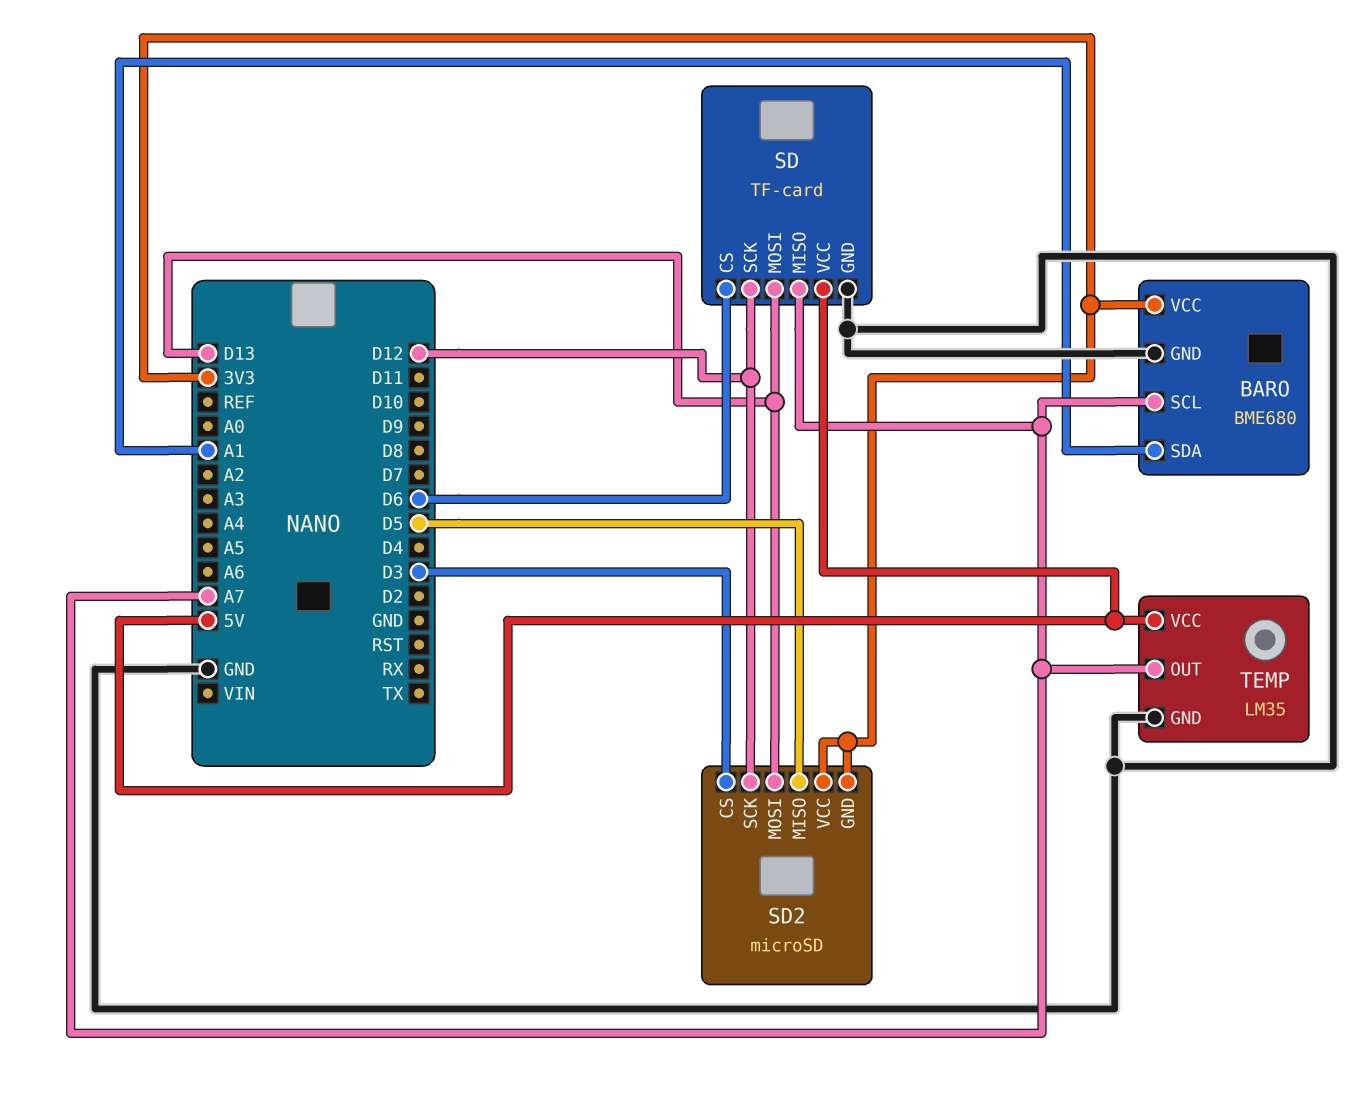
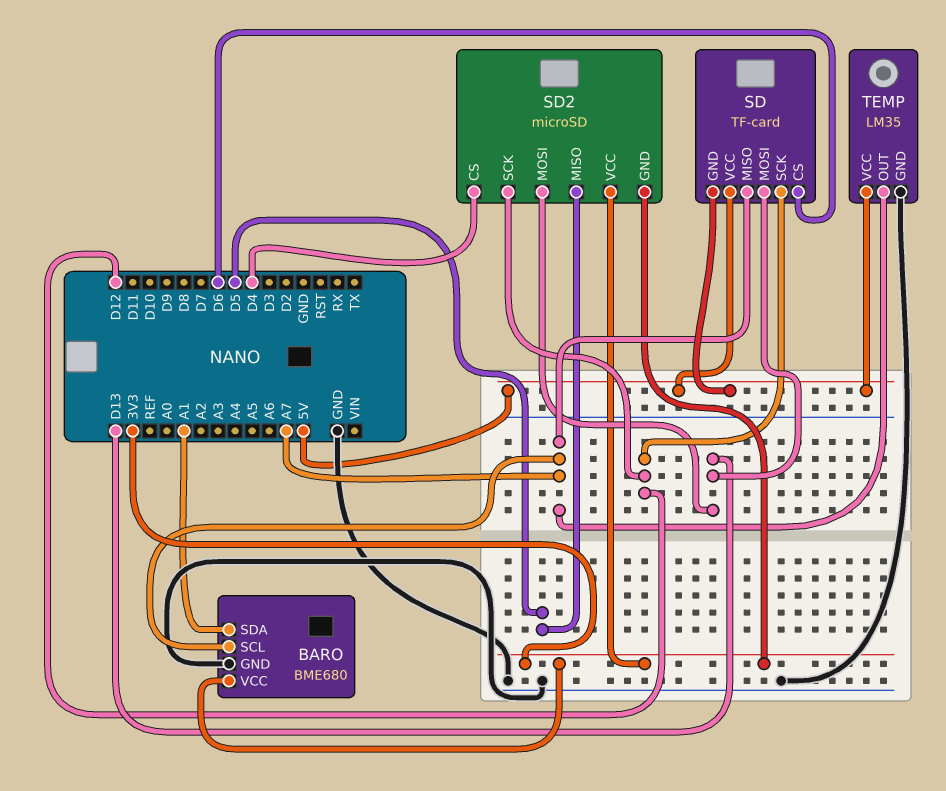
SD pin GND: GND -> 5V
SD2 pin CS: D3 -> D4

